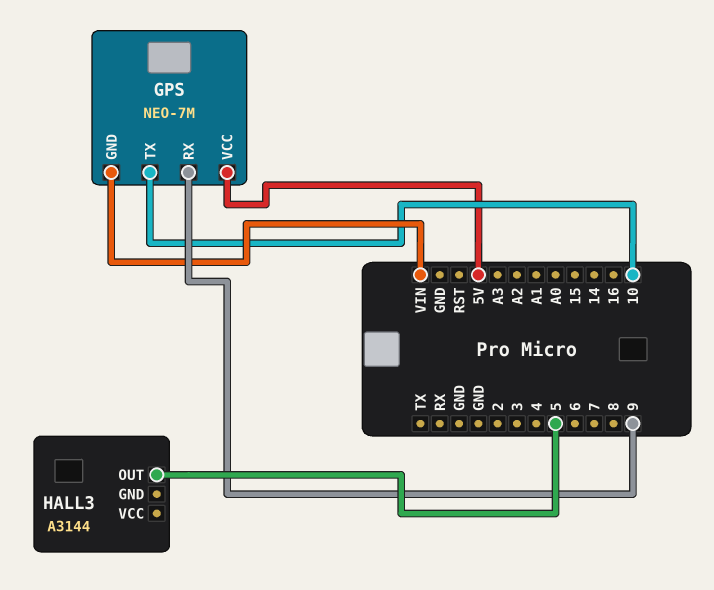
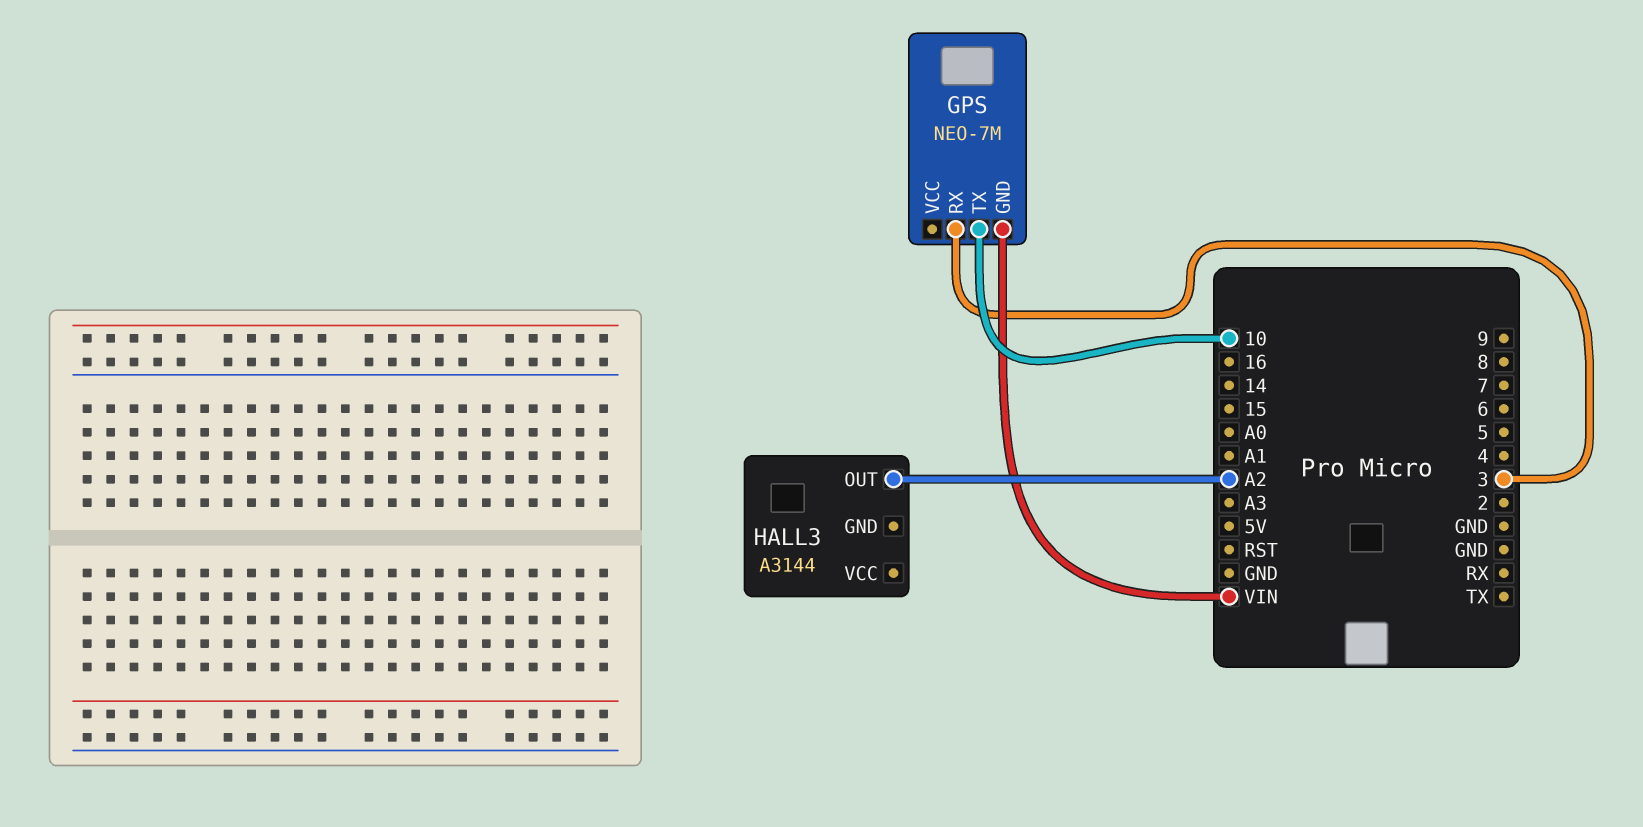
GPS pin RX: 9 -> 3
GPS pin VCC: 5V -> none
HALL3 pin OUT: 5 -> A2

